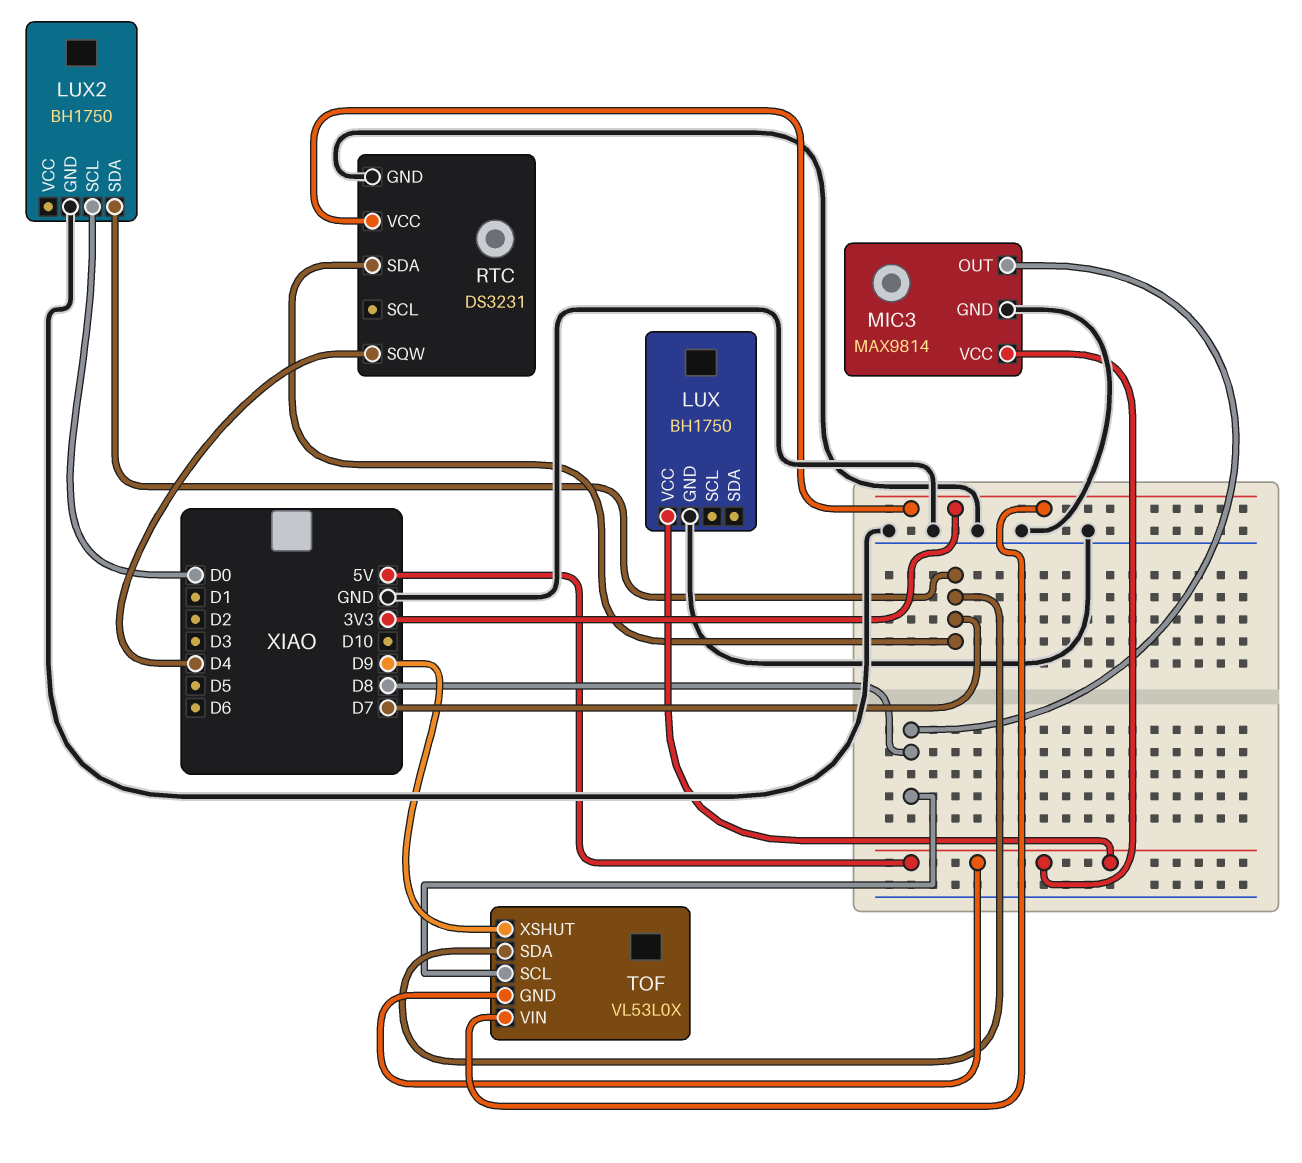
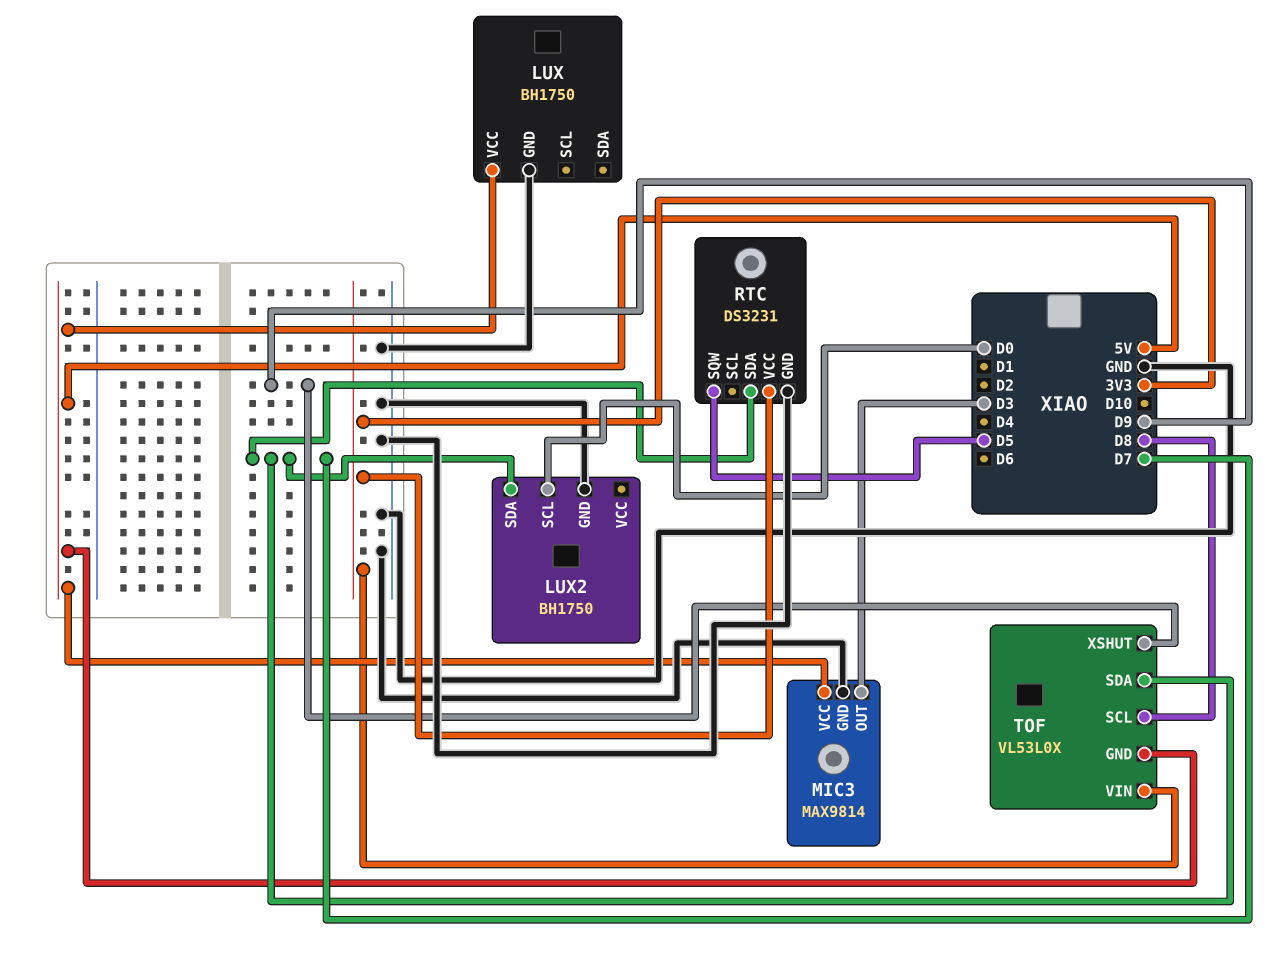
MIC3 pin OUT: D8 -> D3
RTC pin SQW: D4 -> D5

